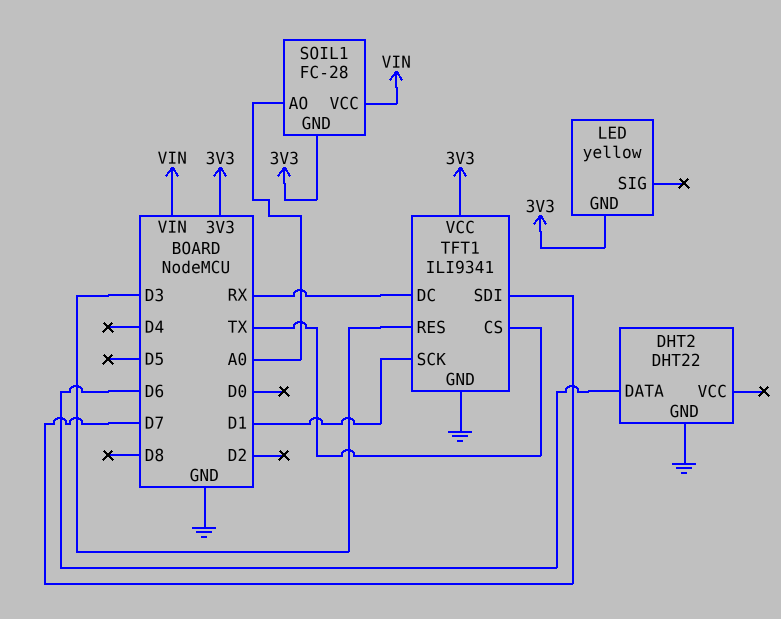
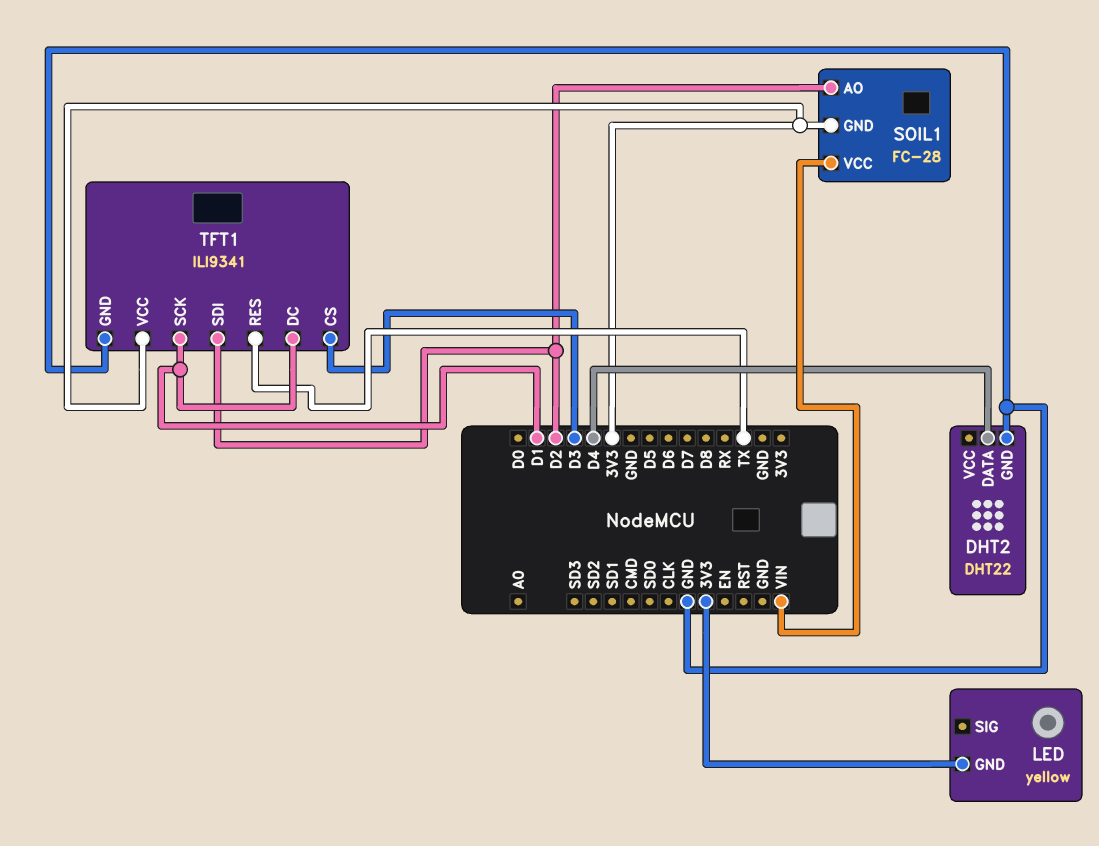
DHT2 pin DATA: D6 -> D4
SOIL1 pin AO: A0 -> D2
TFT1 pin CS: TX -> D3
TFT1 pin DC: RX -> D1
TFT1 pin RES: D3 -> TX
TFT1 pin SDI: D7 -> D2

